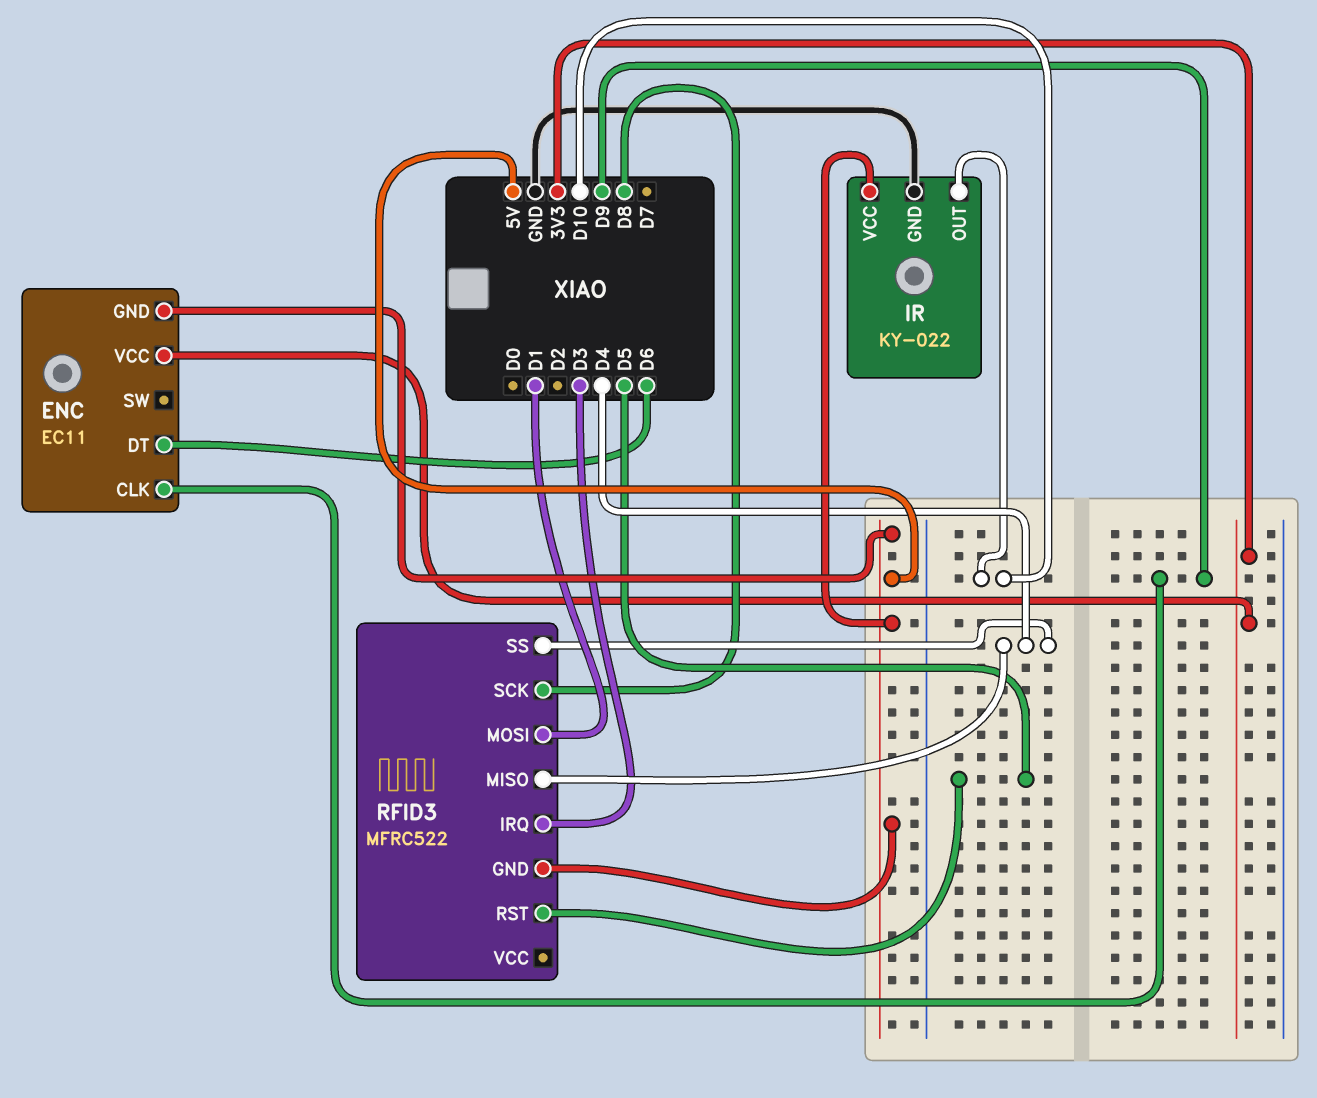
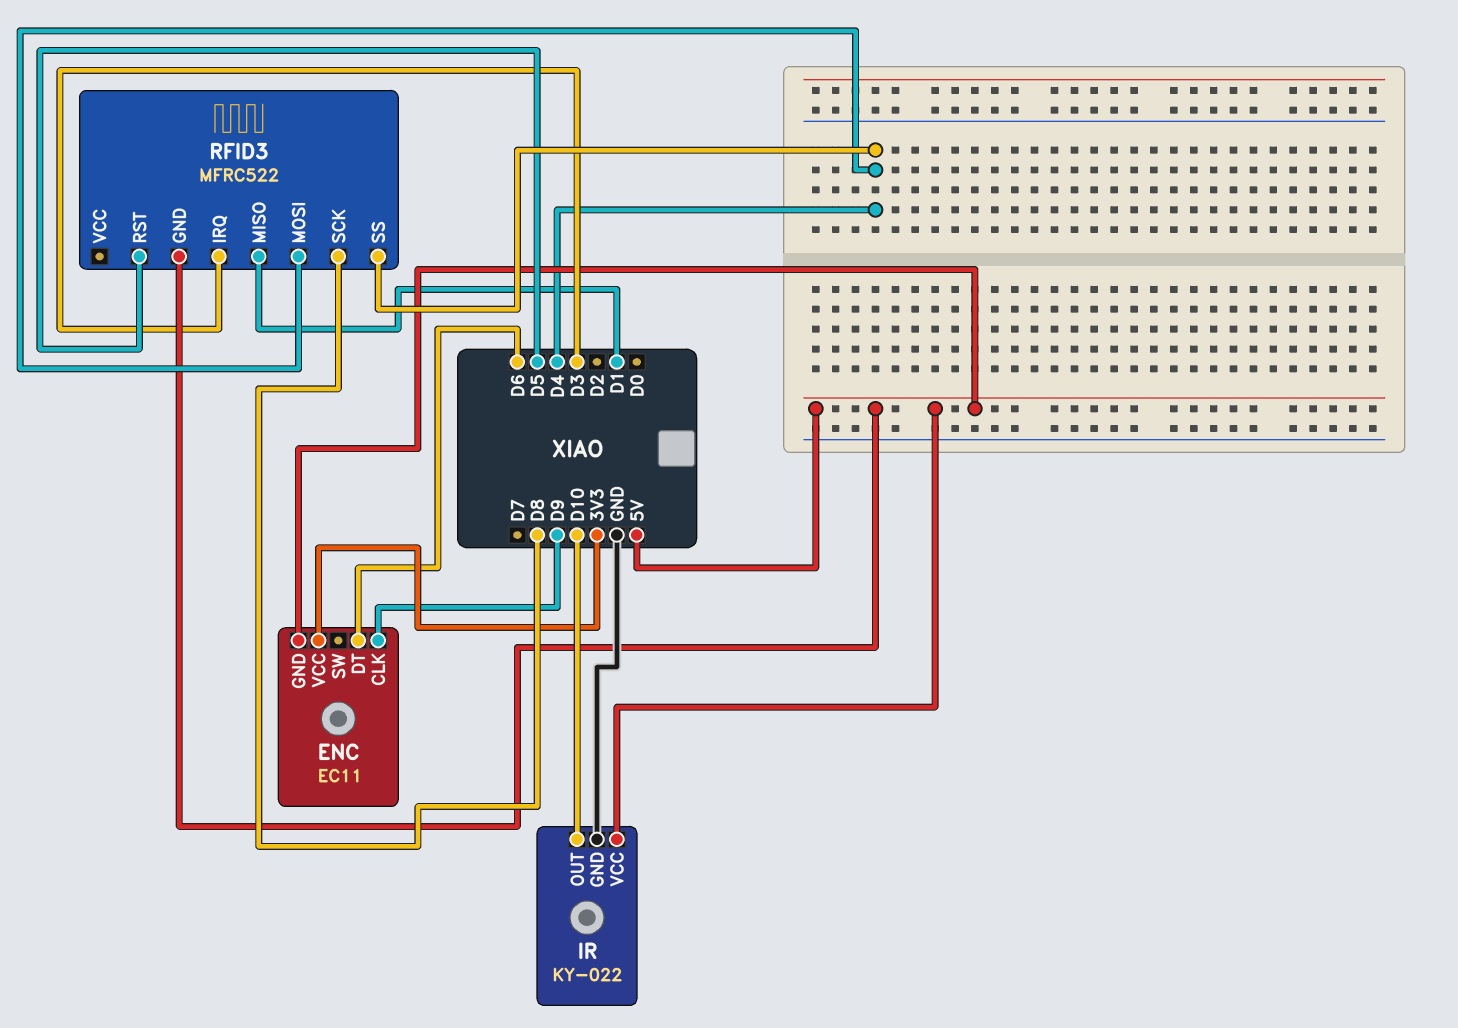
RFID3 pin MISO: D4 -> D1
RFID3 pin MOSI: D1 -> D4

